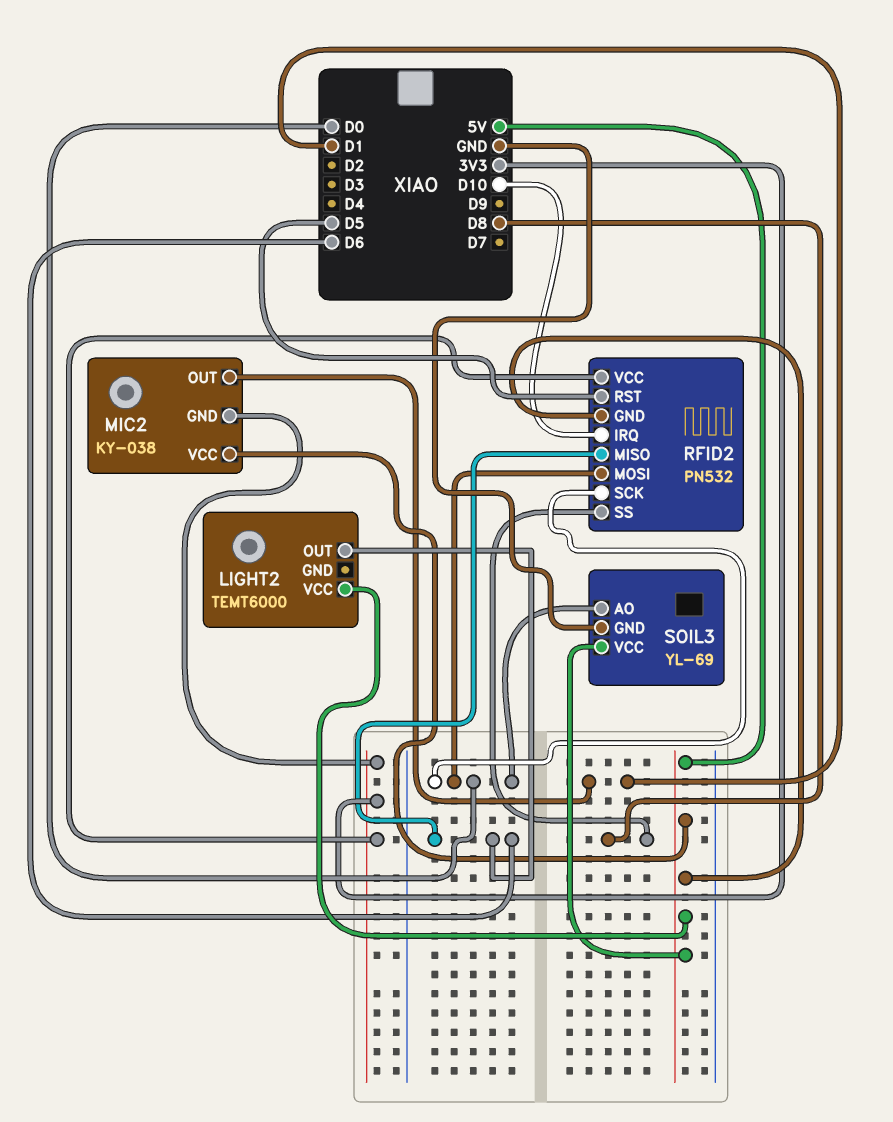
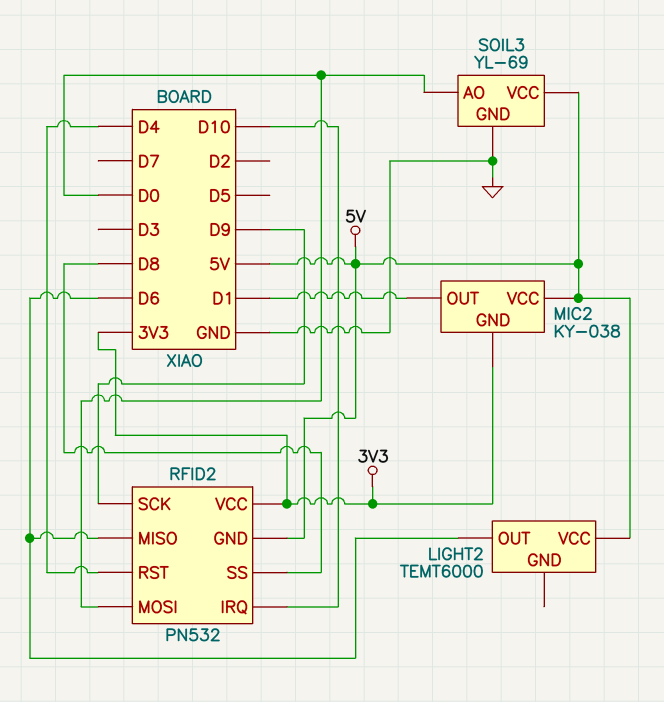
RFID2 pin RST: D5 -> D4
RFID2 pin SCK: D0 -> D9

